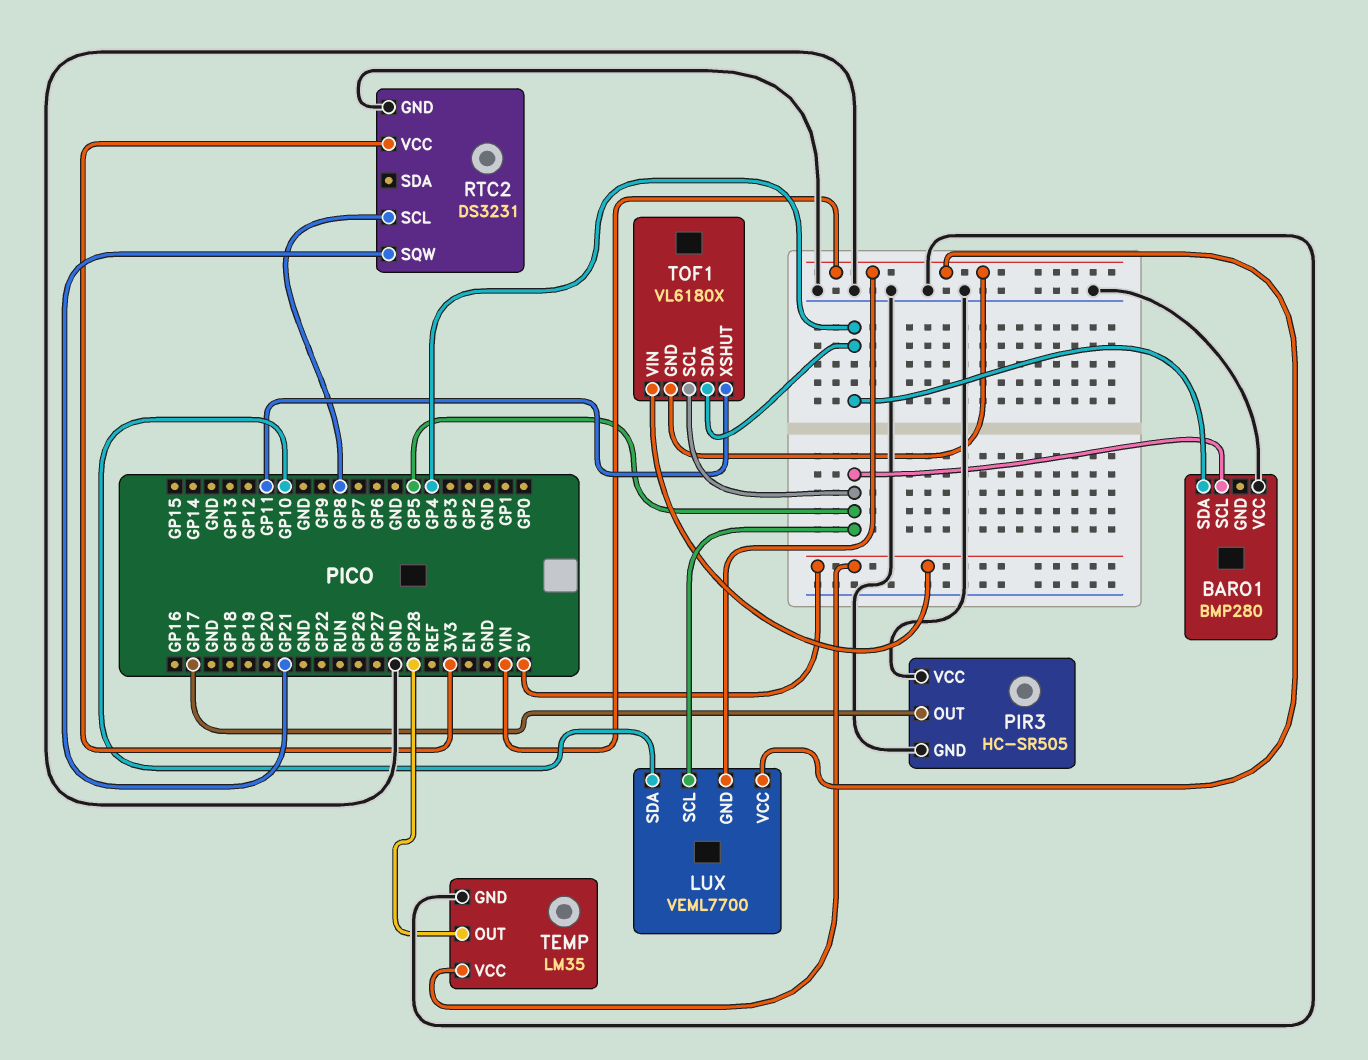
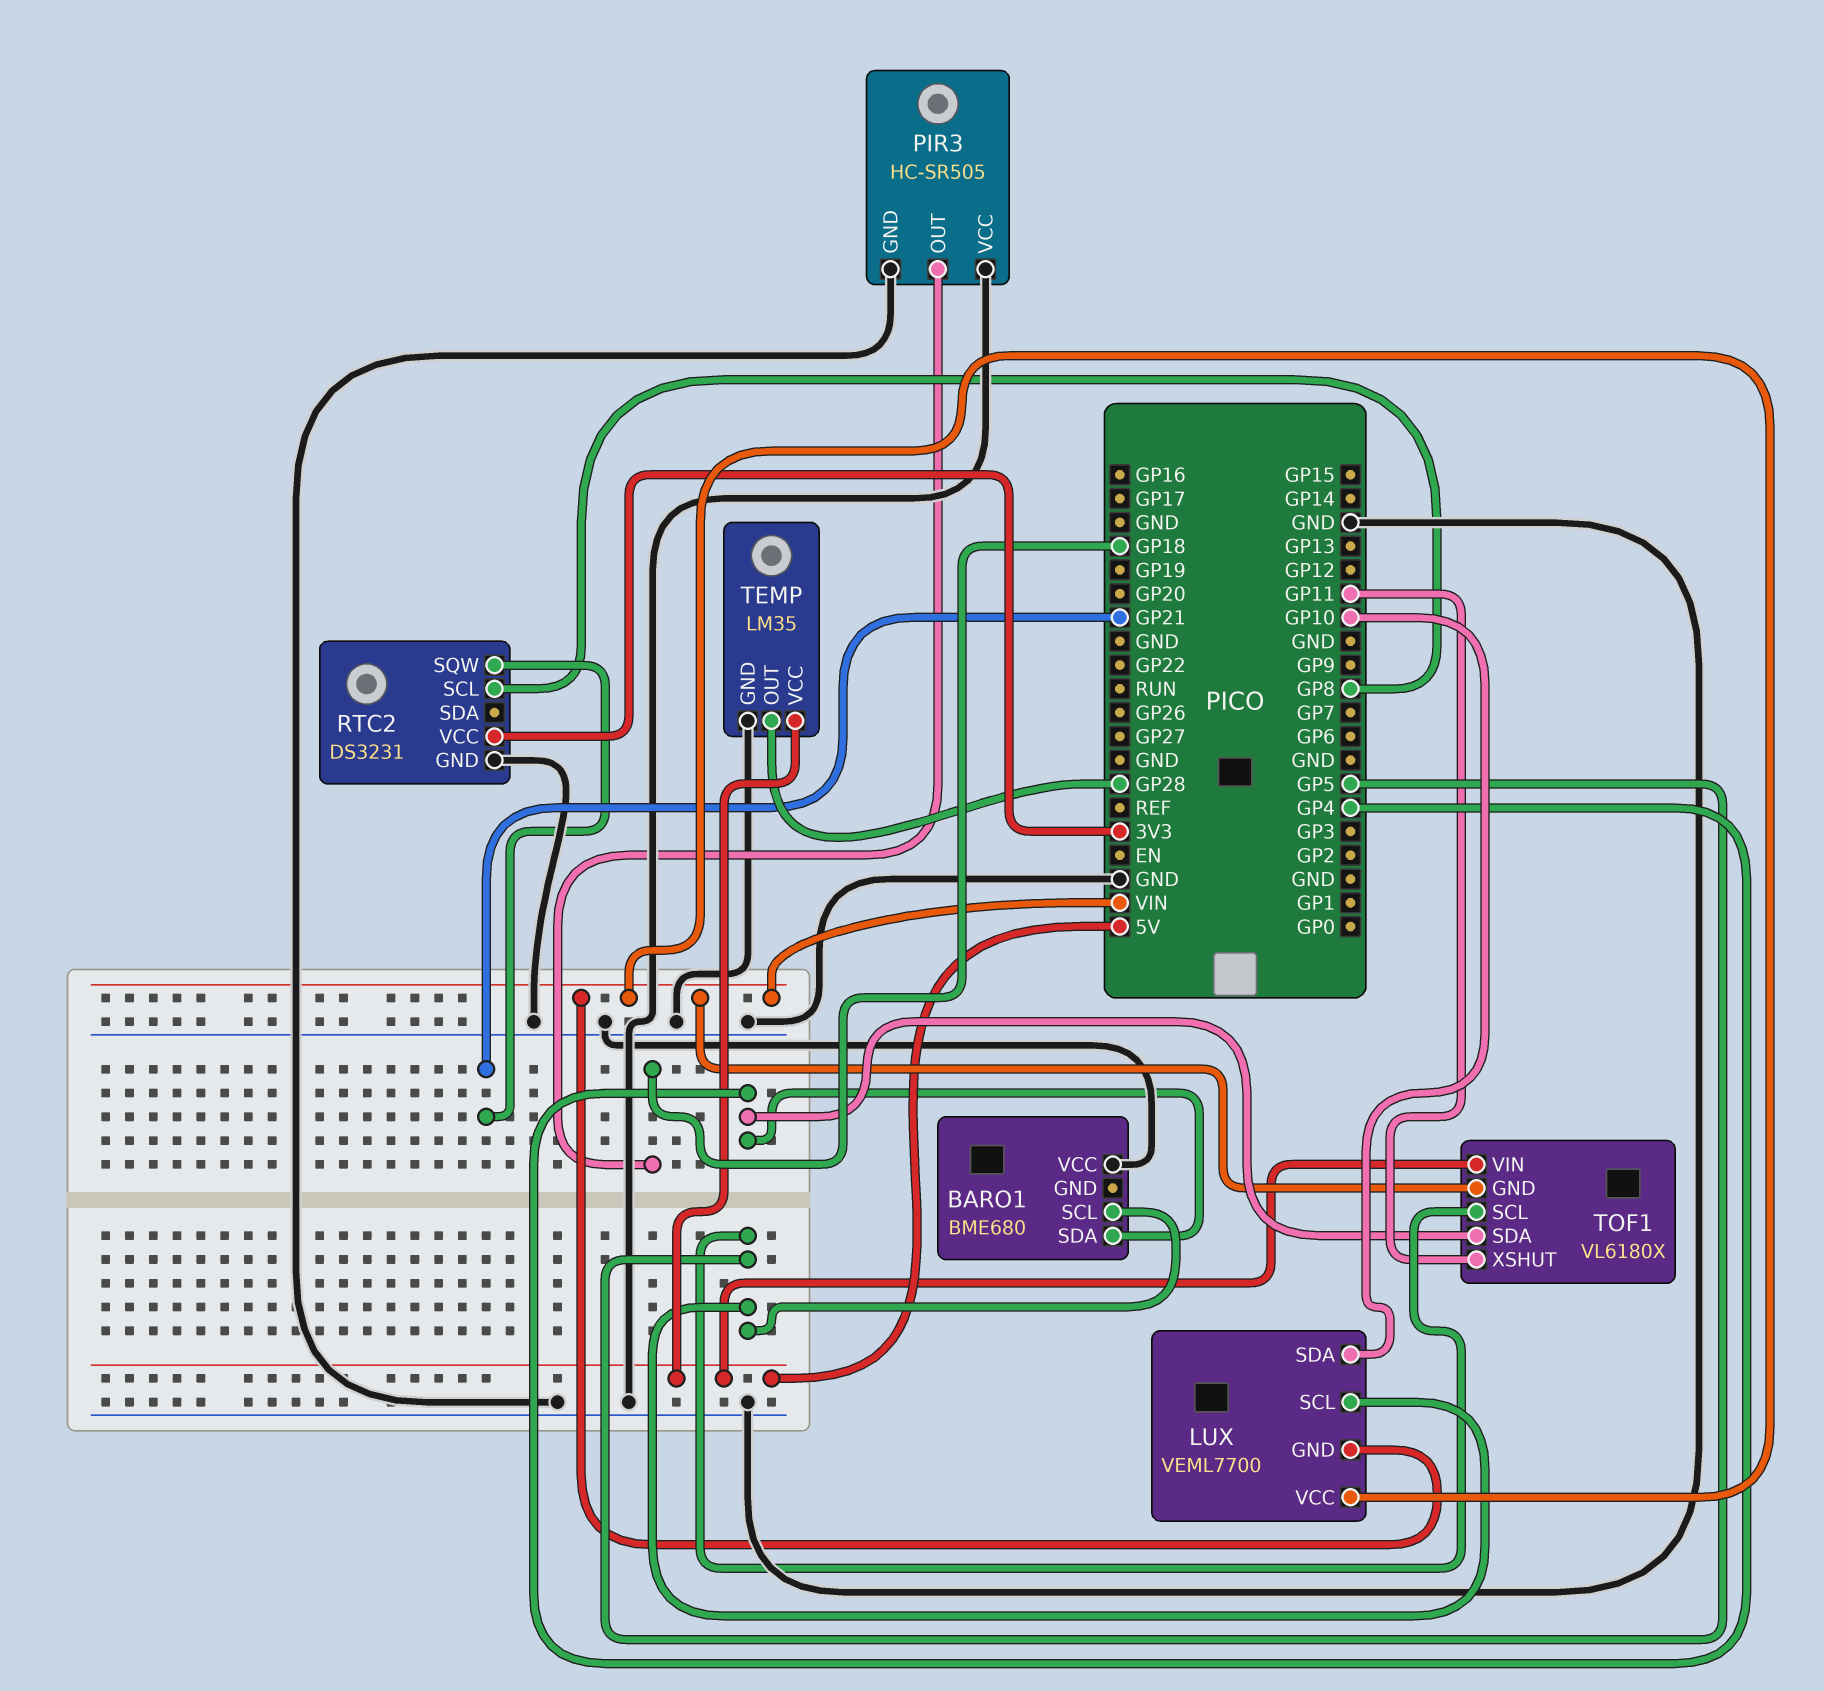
BARO1: BMP280 -> BME680
PIR3 pin OUT: GP17 -> GP18

